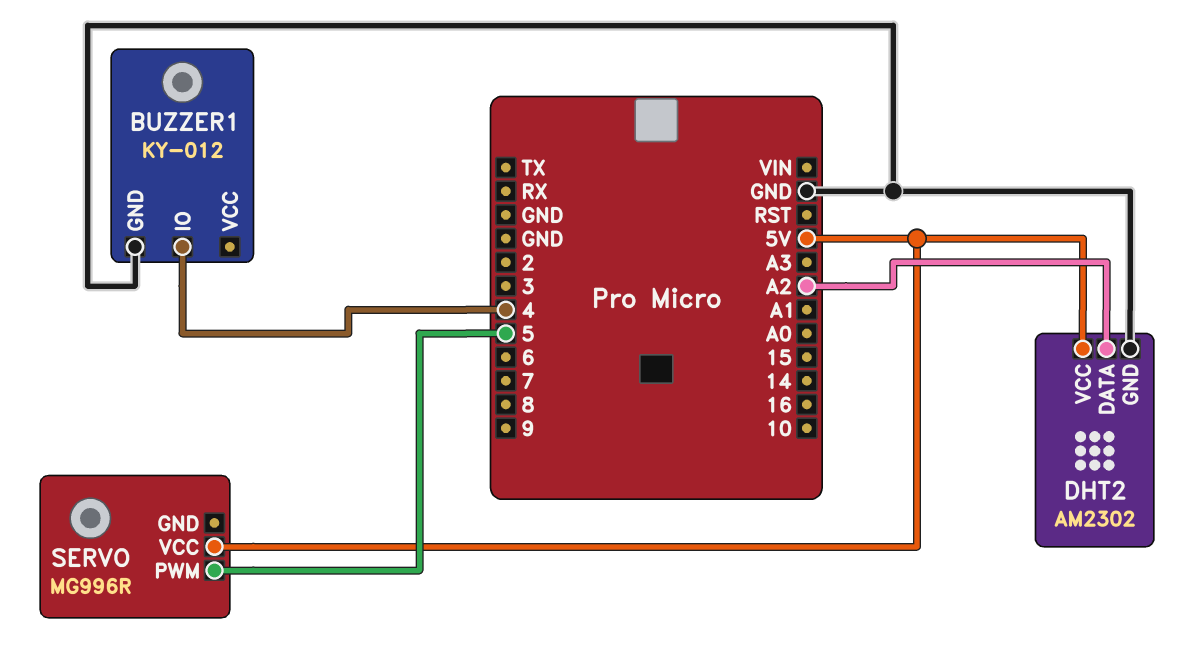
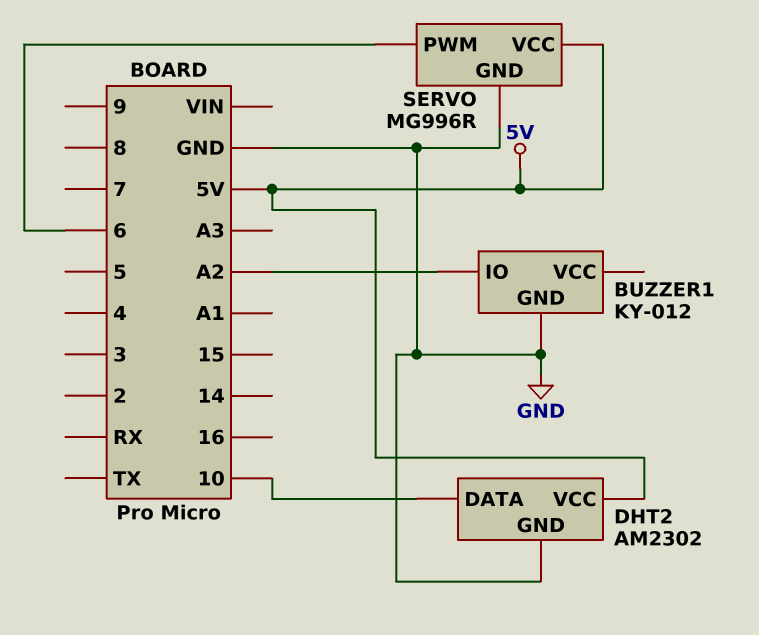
BUZZER1 pin IO: 4 -> A2
DHT2 pin DATA: A2 -> 10
SERVO pin GND: none -> GND
SERVO pin PWM: 5 -> 6

